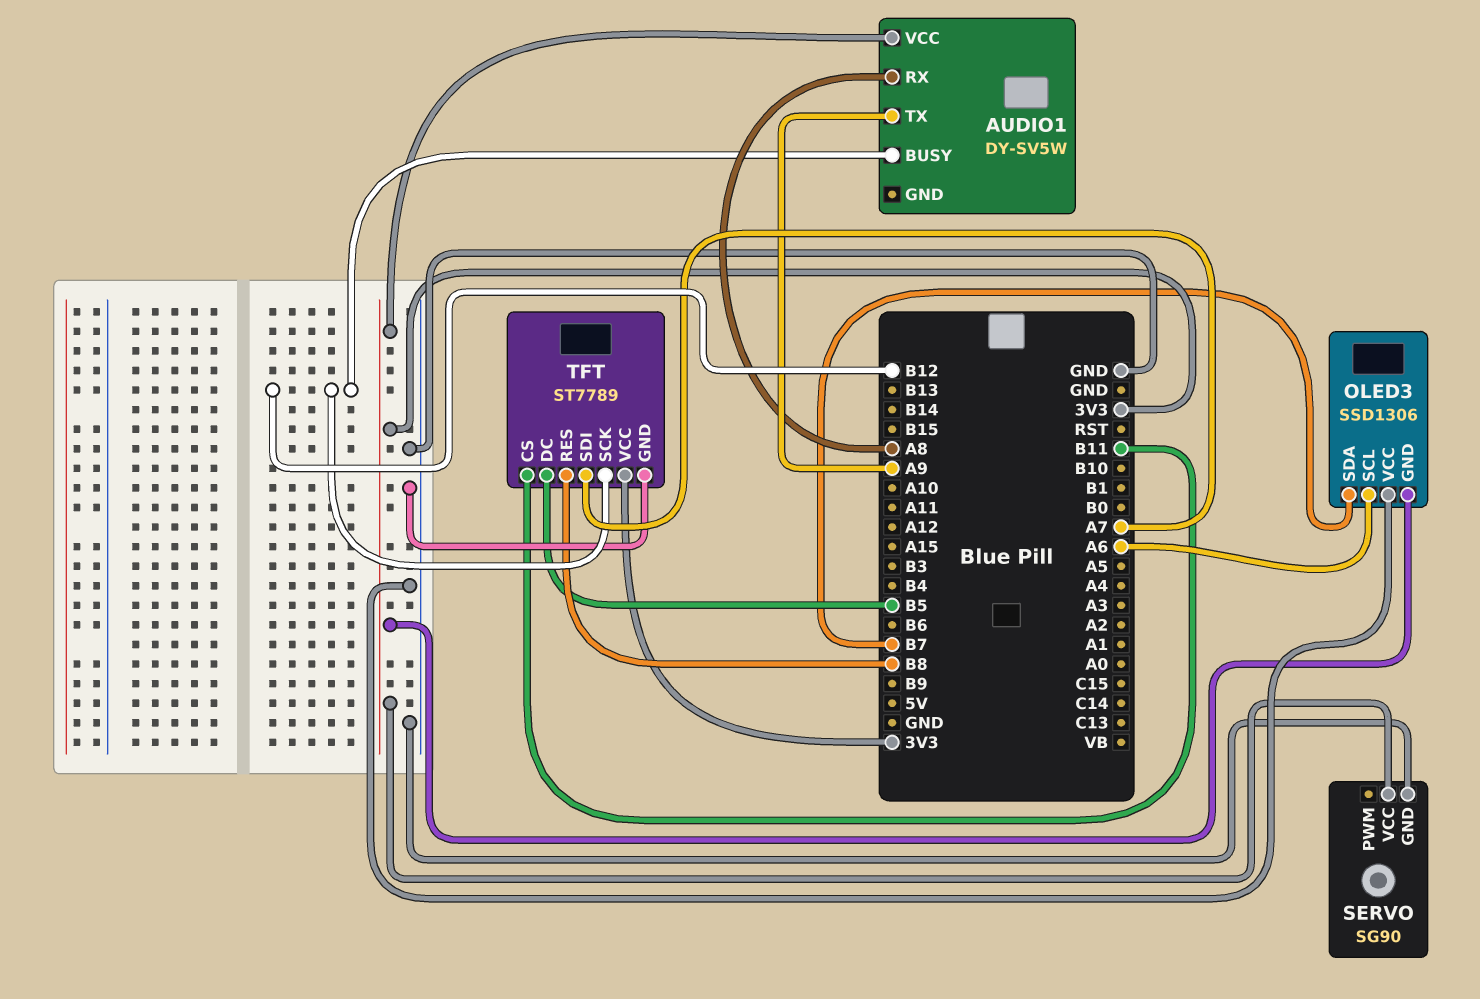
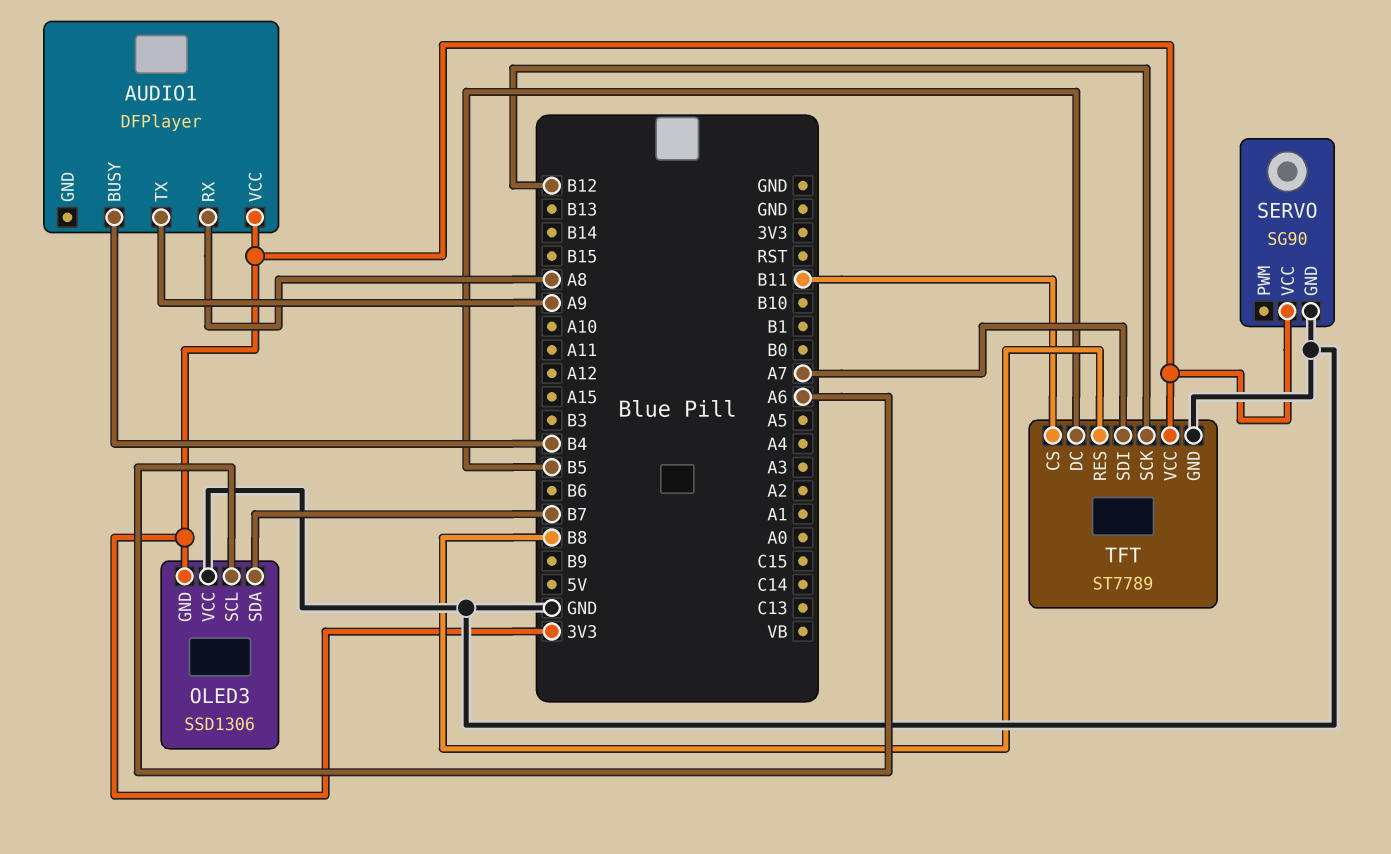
AUDIO1: DY-SV5W -> DFPlayer
AUDIO1 pin BUSY: B12 -> B4

